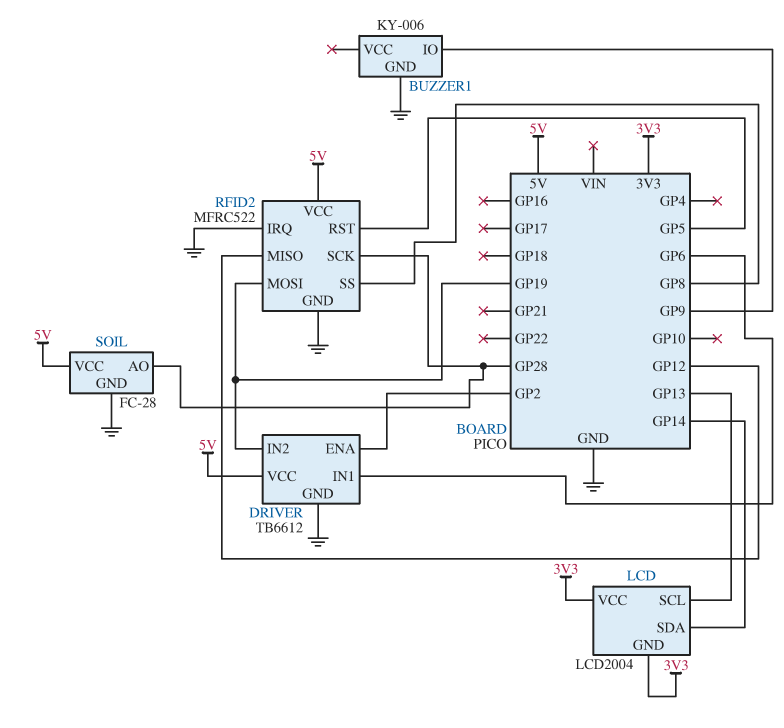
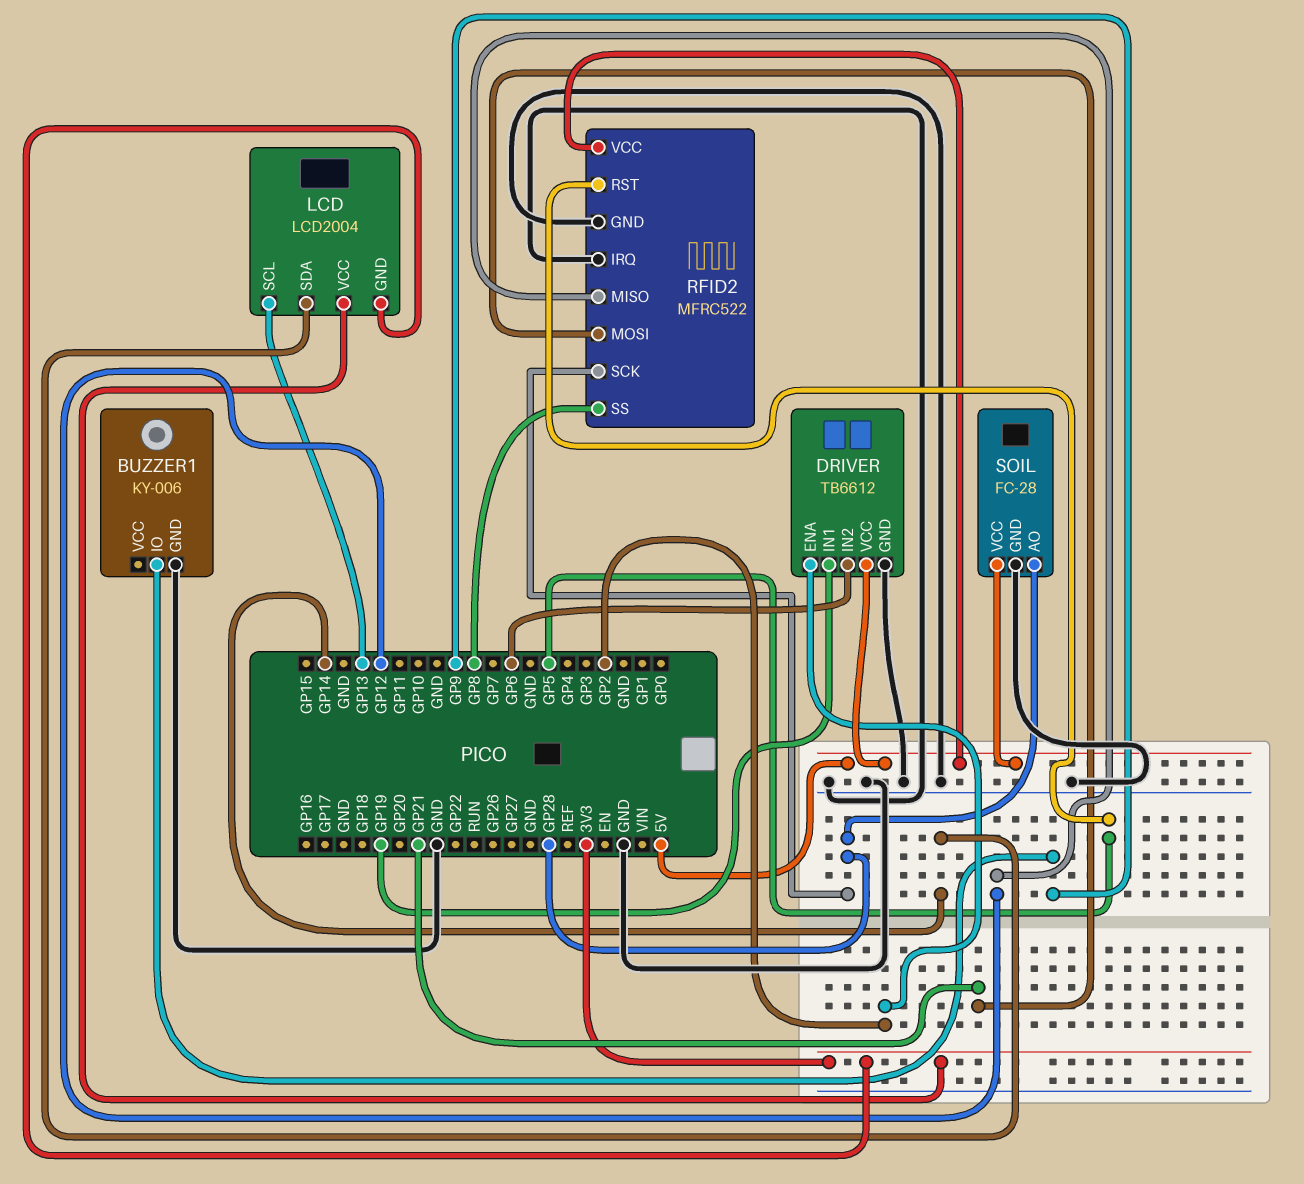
DRIVER pin IN1: GP6 -> GP19
DRIVER pin IN2: GP19 -> GP6
RFID2 pin MOSI: GP19 -> GP21

